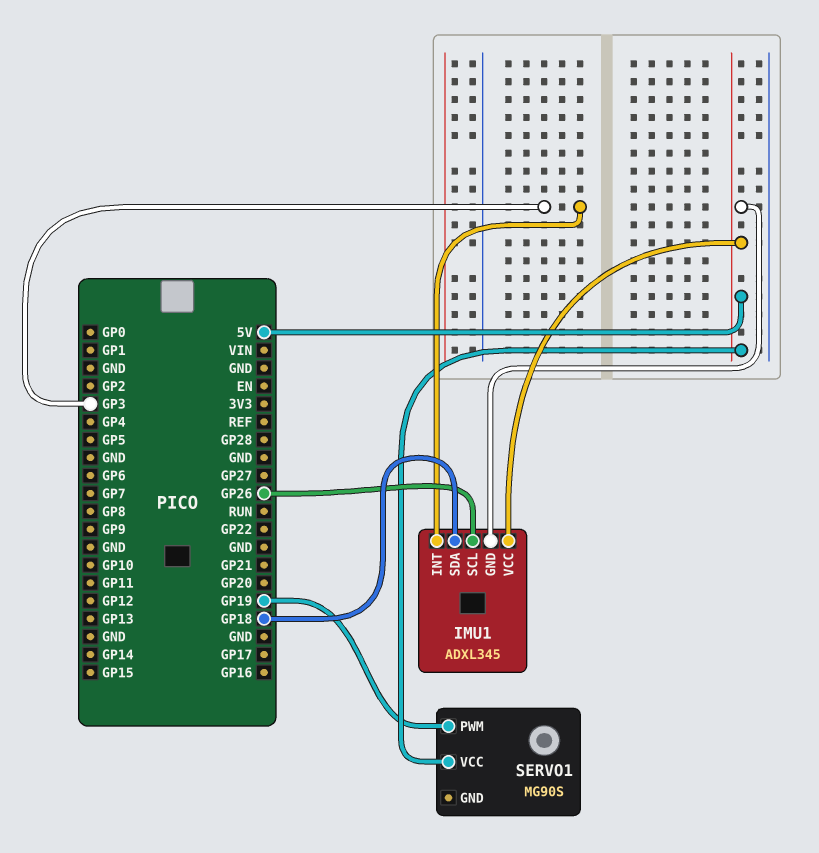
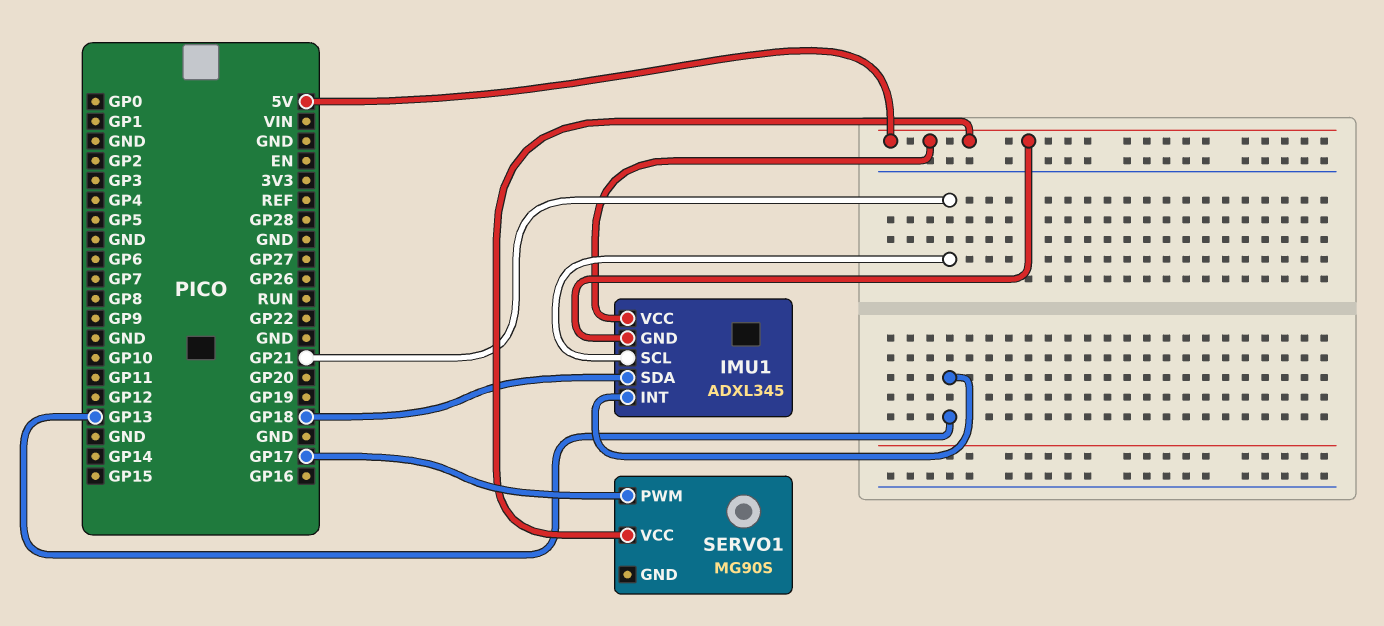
IMU1 pin INT: GP3 -> GP13
IMU1 pin SCL: GP26 -> GP21
SERVO1 pin PWM: GP19 -> GP17

